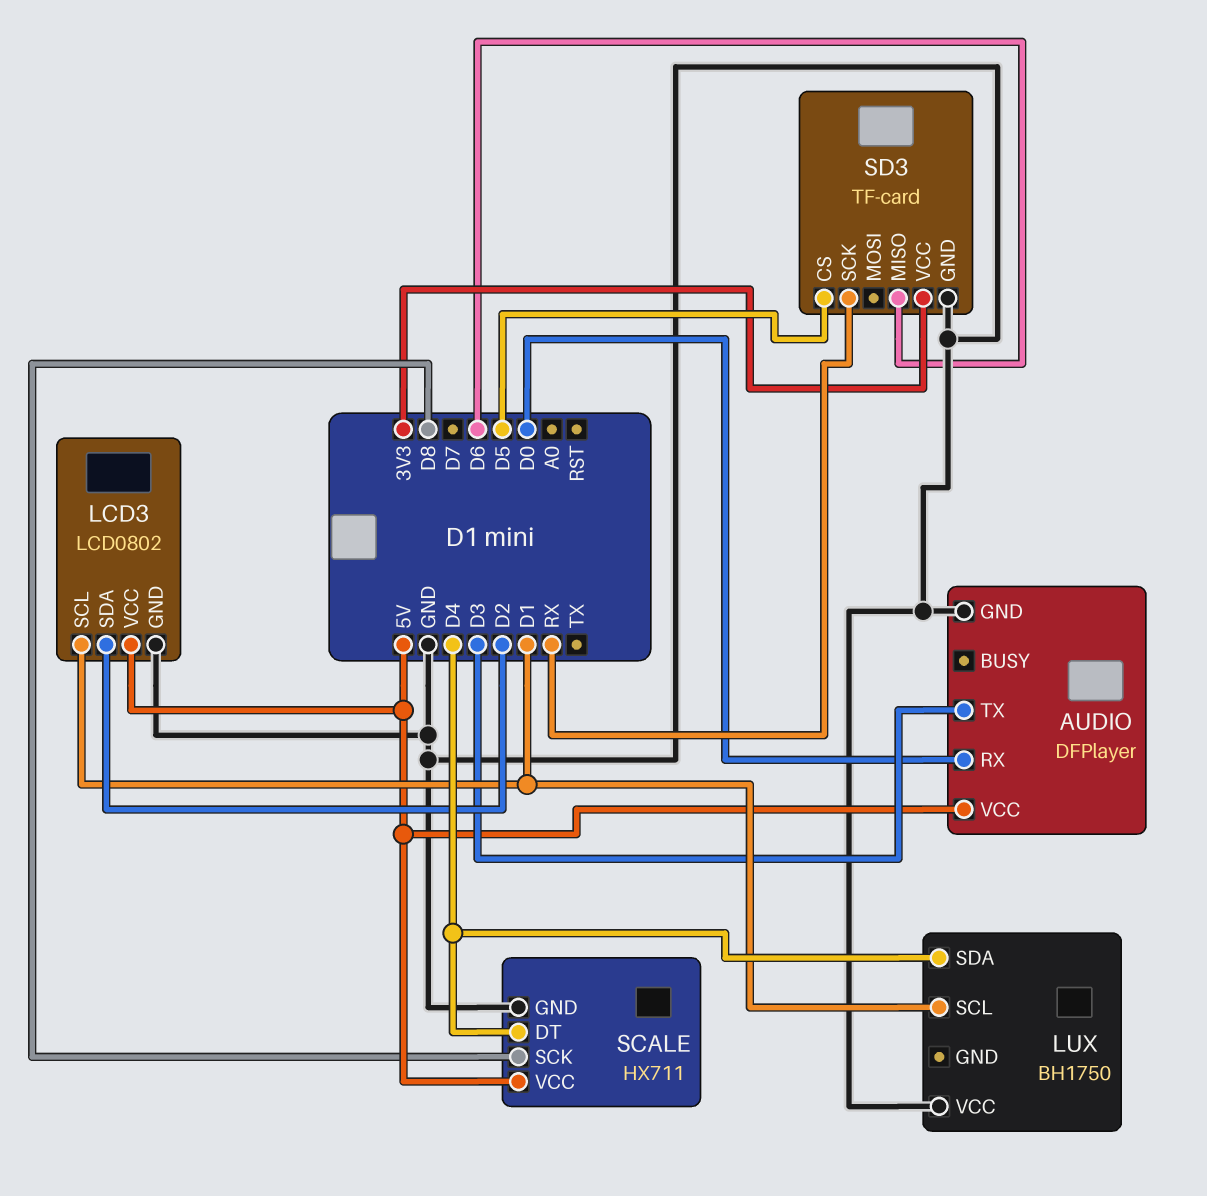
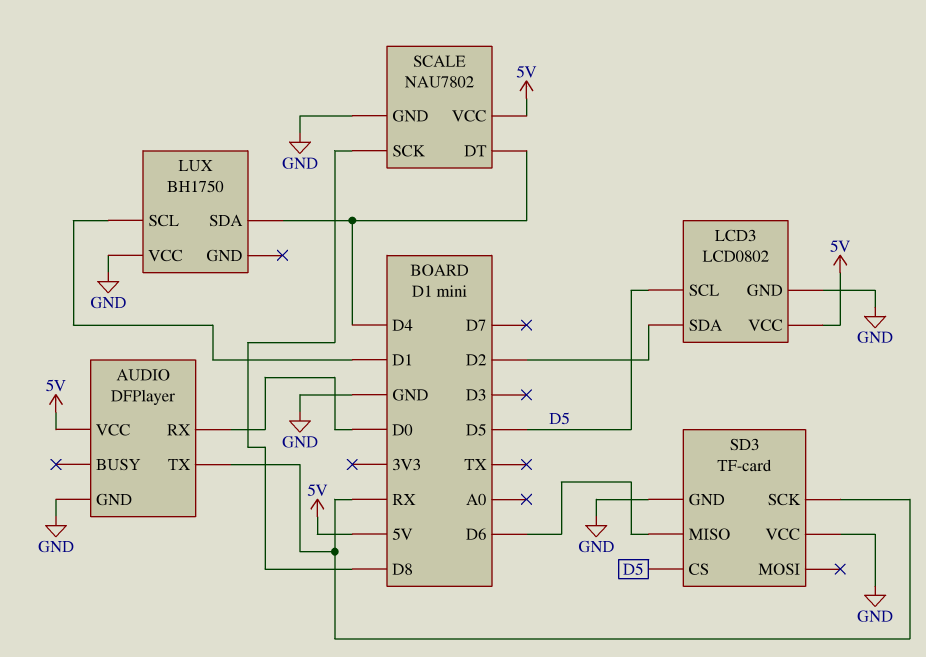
AUDIO pin TX: D3 -> RX
LCD3 pin SCL: D1 -> D5
SCALE: HX711 -> NAU7802
SD3 pin VCC: 3V3 -> GND

